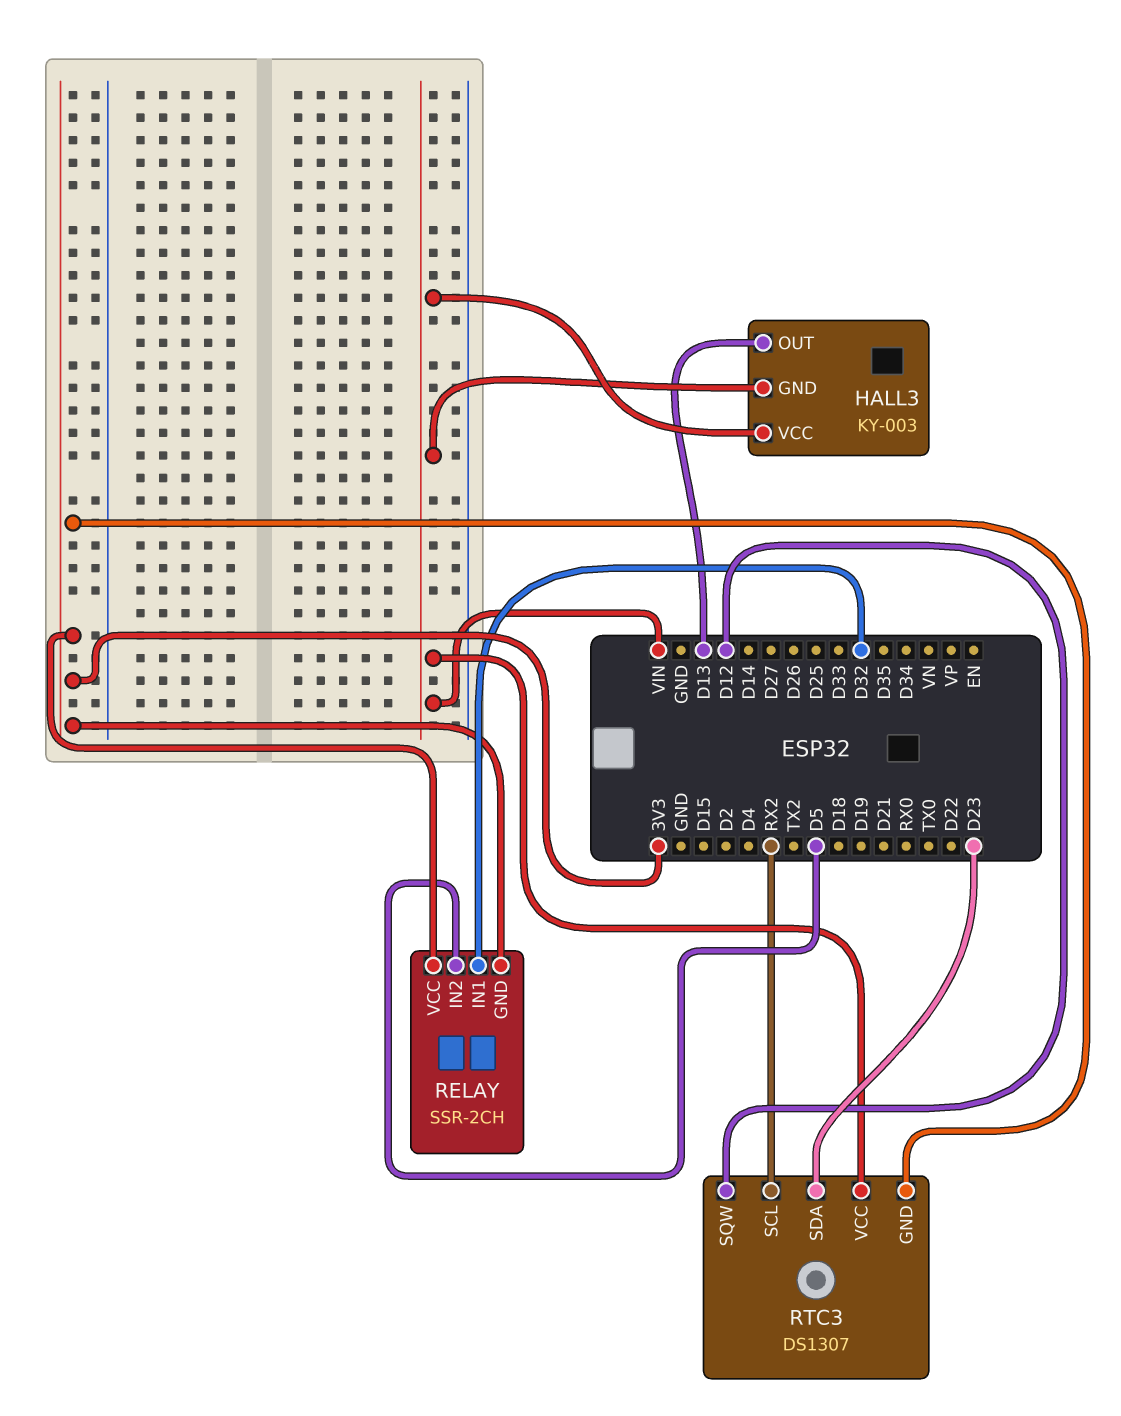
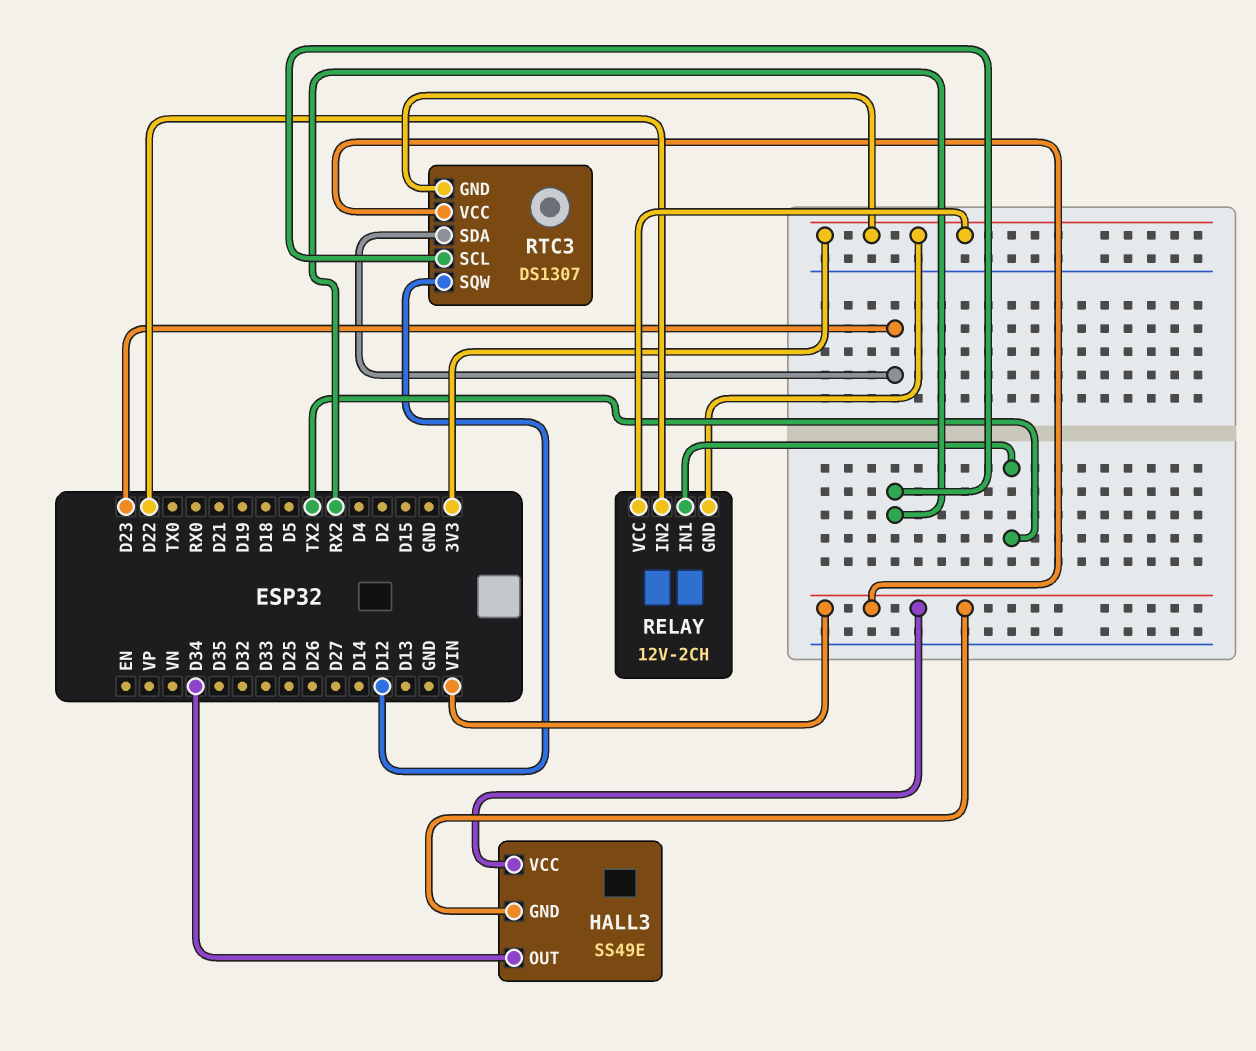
HALL3: KY-003 -> SS49E
HALL3 pin OUT: D13 -> D34
RELAY: SSR-2CH -> 12V-2CH
RELAY pin IN1: D32 -> TX2
RELAY pin IN2: D5 -> D22

